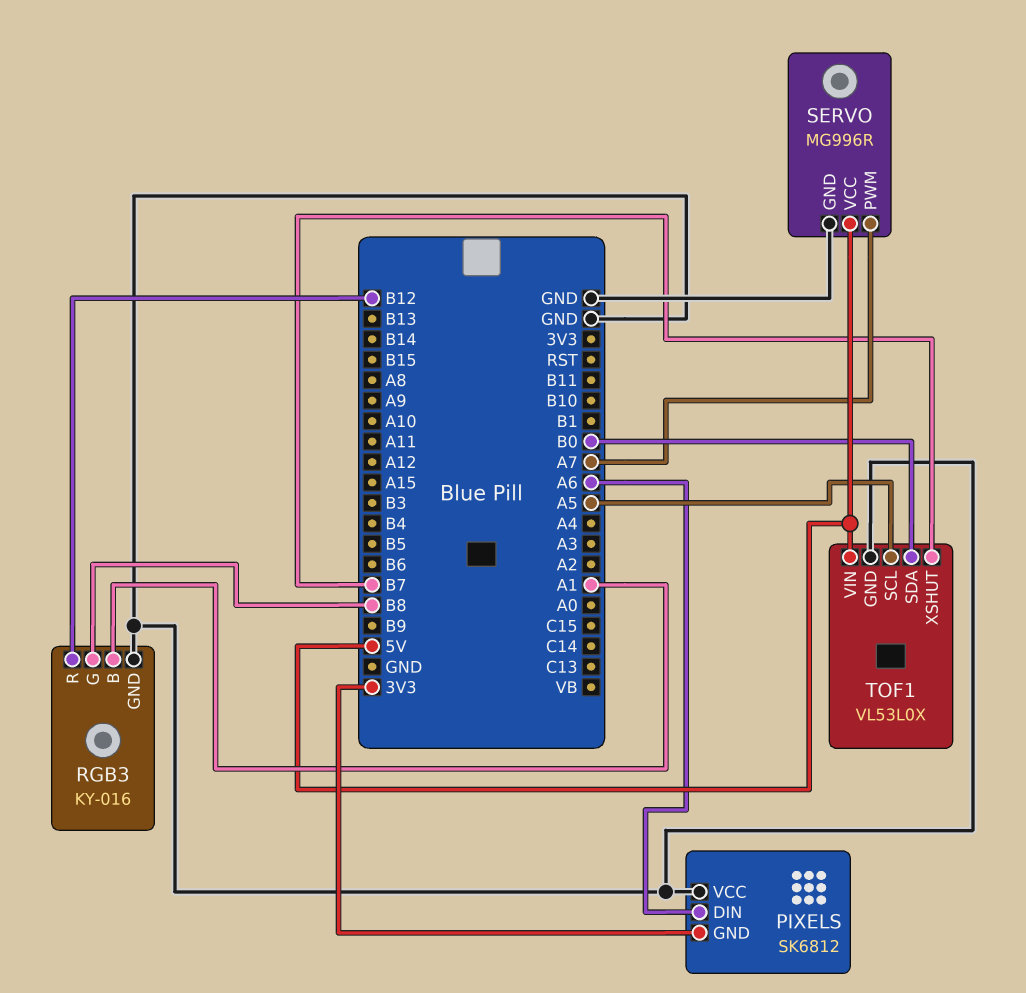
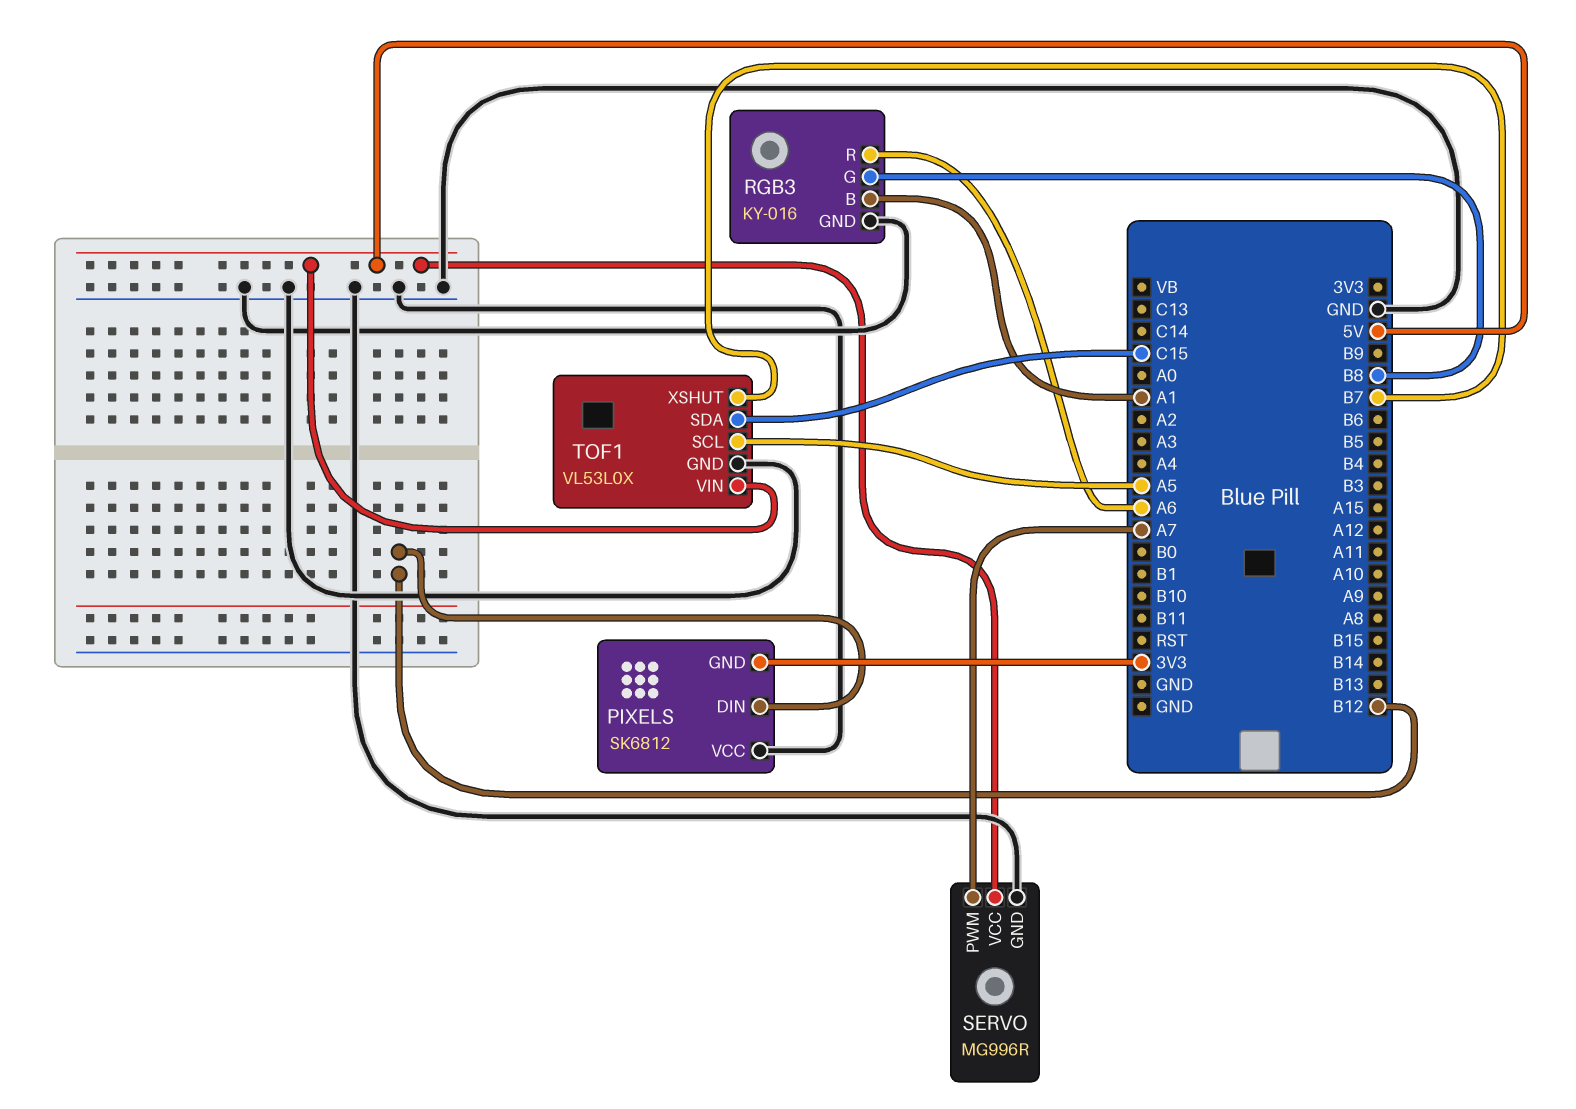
PIXELS pin DIN: A6 -> B12
RGB3 pin R: B12 -> A6
TOF1 pin SDA: B0 -> C15

